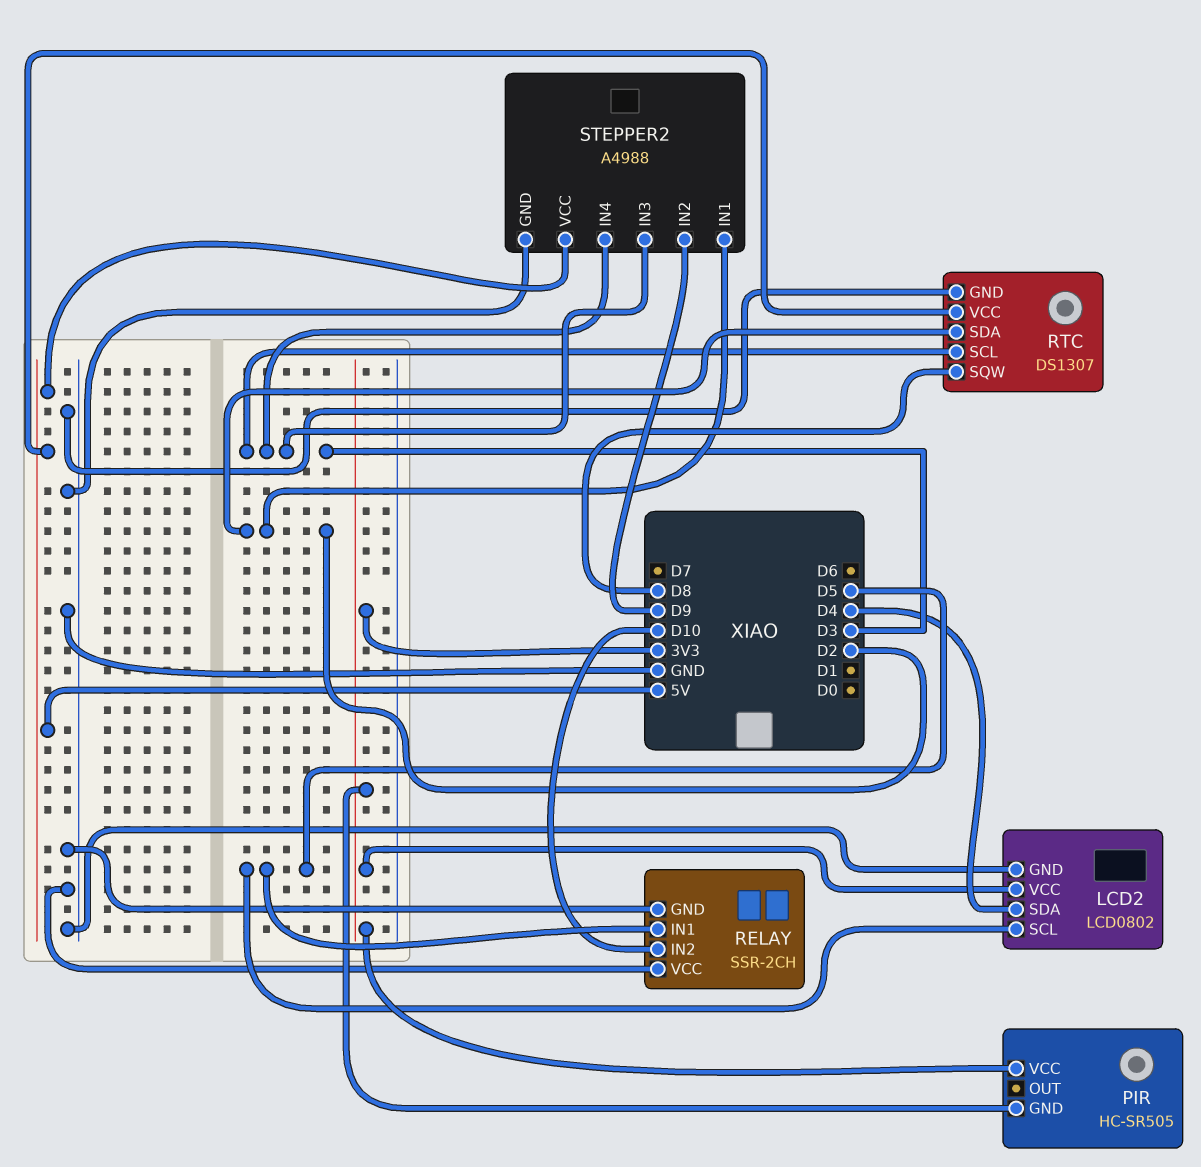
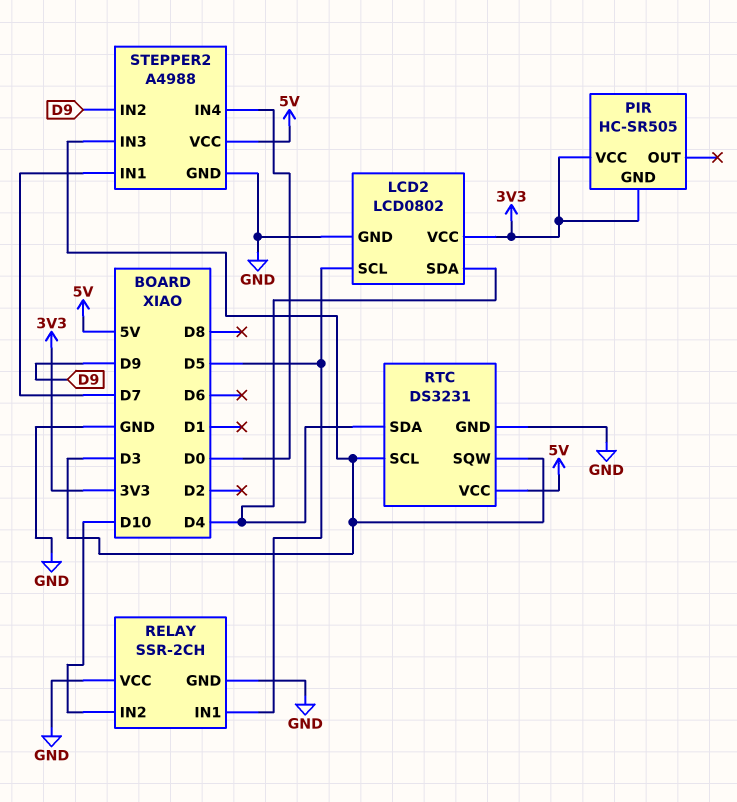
RTC: DS1307 -> DS3231
RTC pin SDA: D2 -> D4
RTC pin SQW: D8 -> D3
STEPPER2 pin IN1: D2 -> D7
STEPPER2 pin IN4: D3 -> D0

